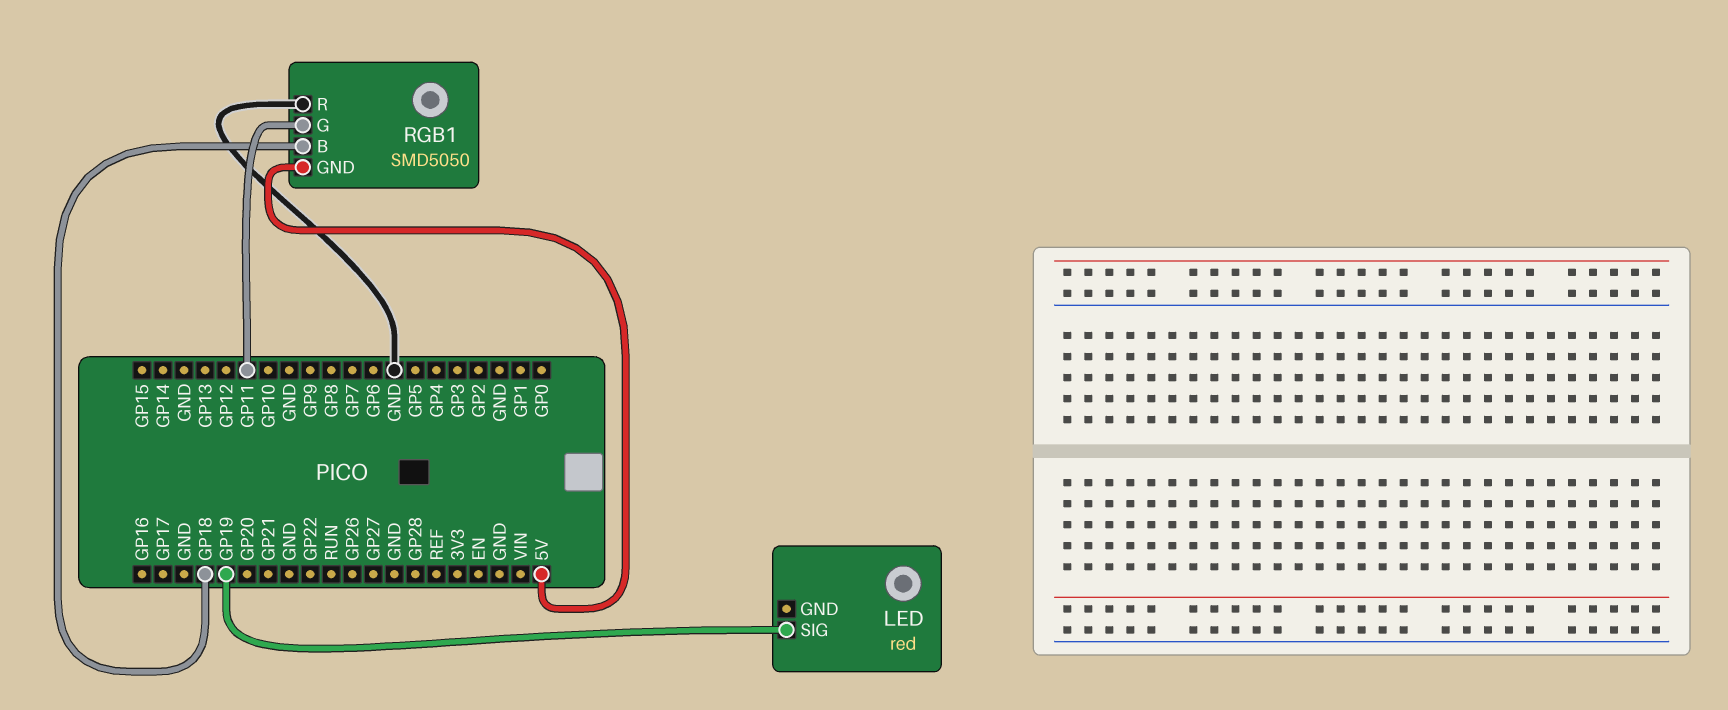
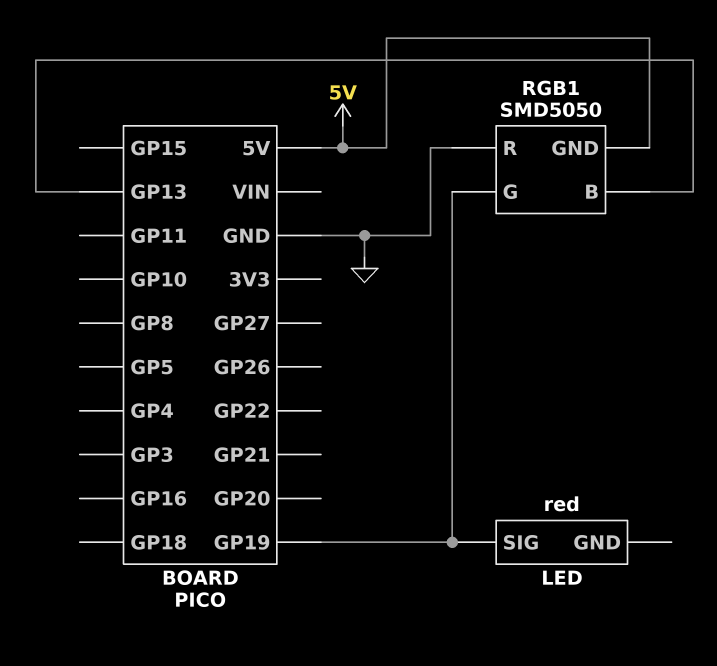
RGB1 pin B: GP18 -> GP13
RGB1 pin G: GP11 -> GP19

